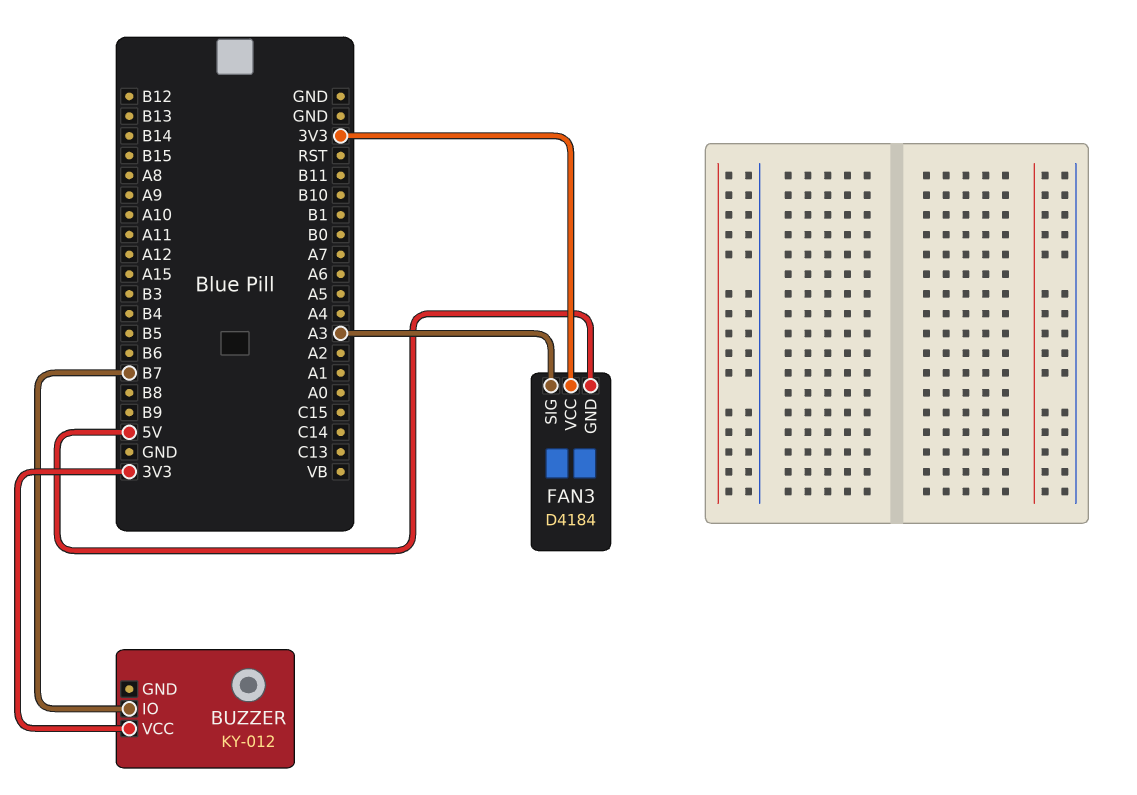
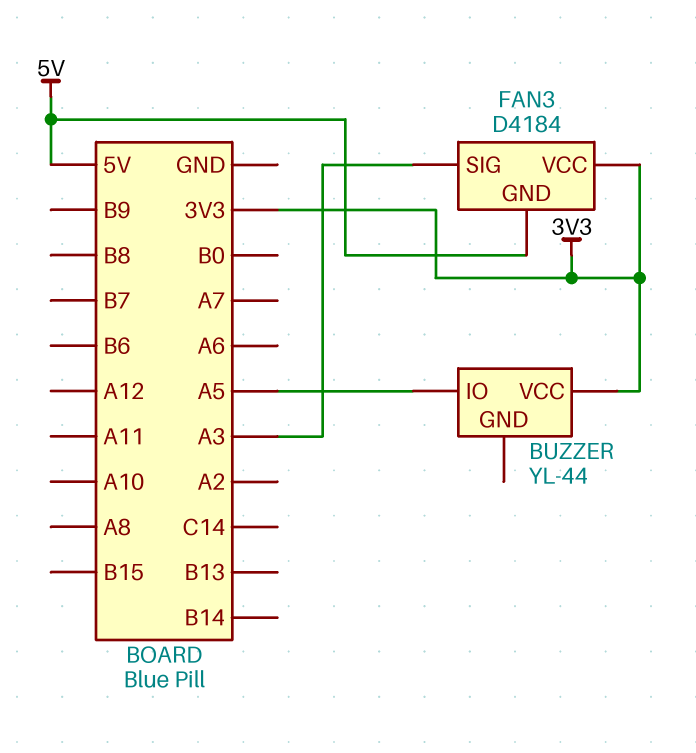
BUZZER: KY-012 -> YL-44
BUZZER pin IO: B7 -> A5

